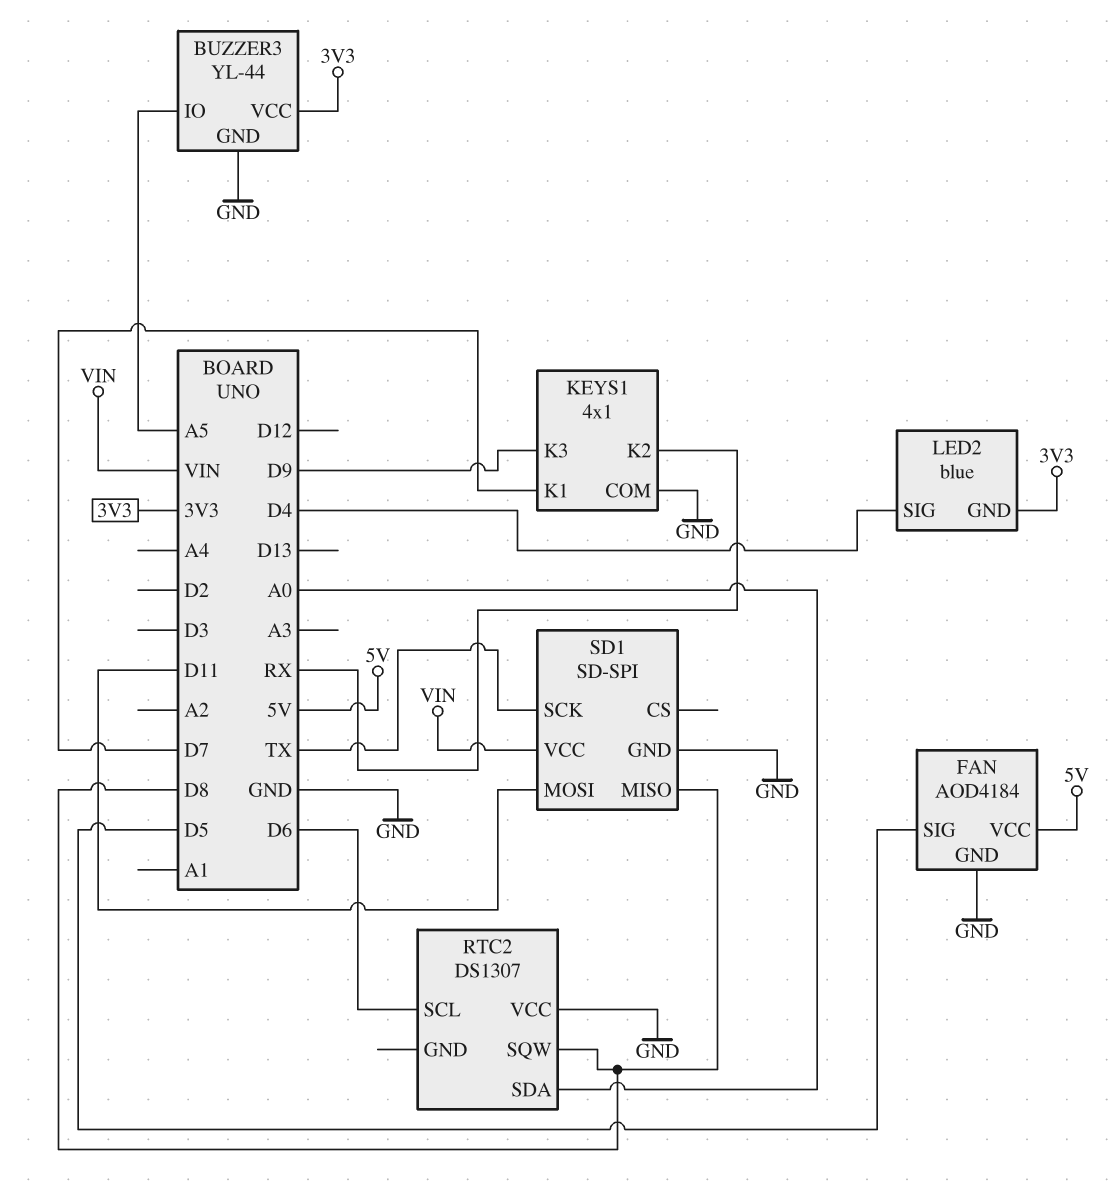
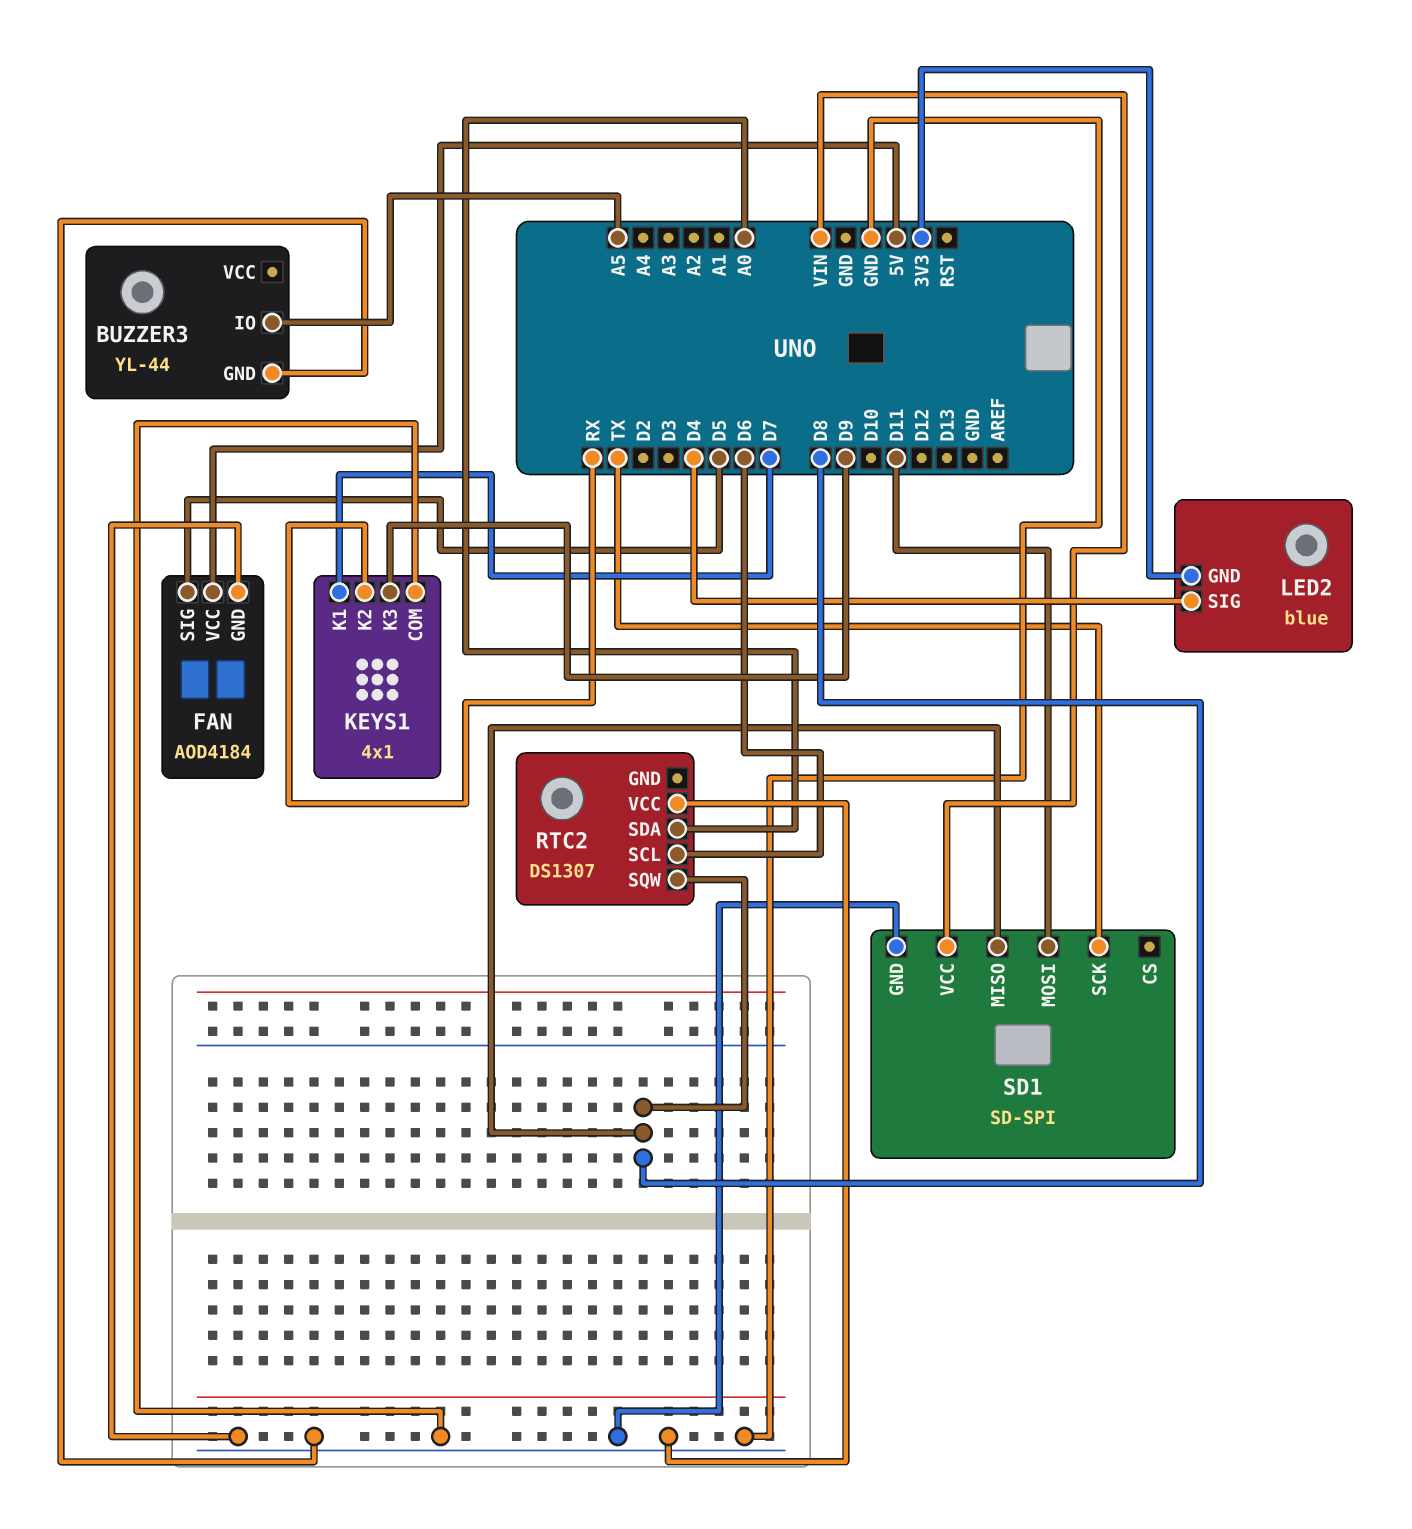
BUZZER3 pin VCC: 3V3 -> none

